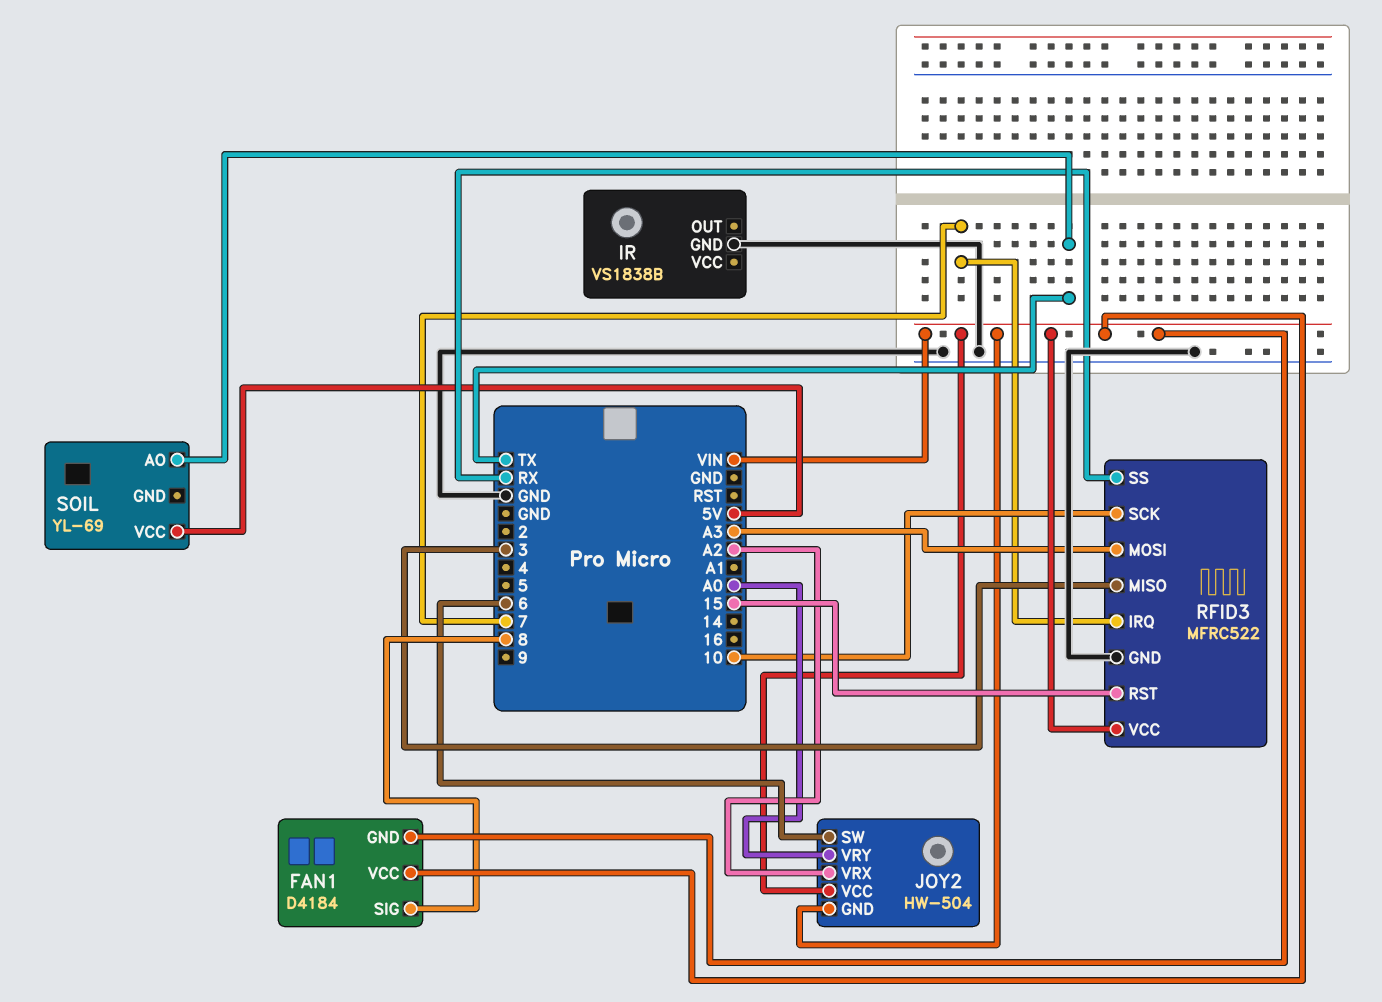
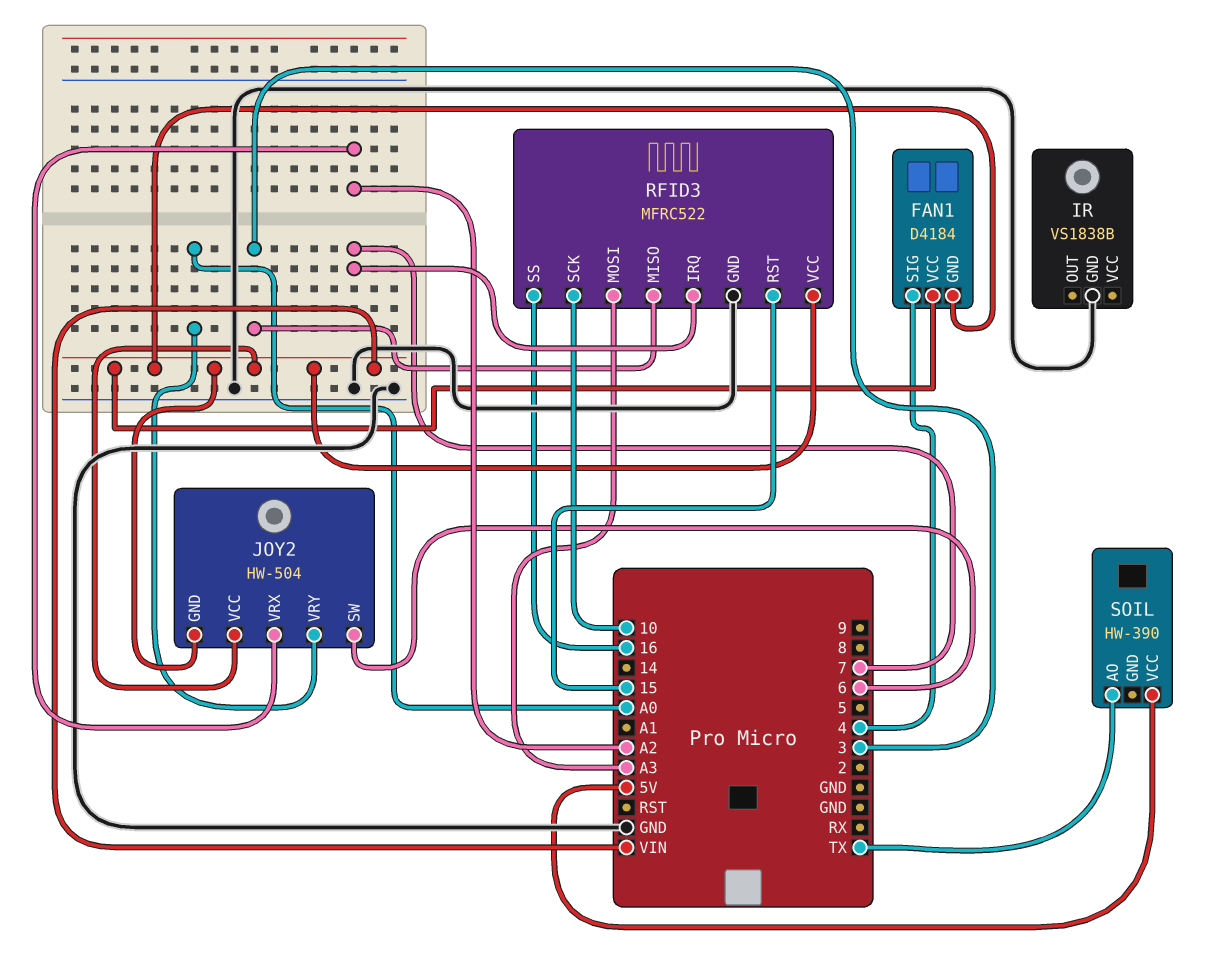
FAN1 pin SIG: 8 -> 4
RFID3 pin SS: RX -> 16
SOIL: YL-69 -> HW-390

